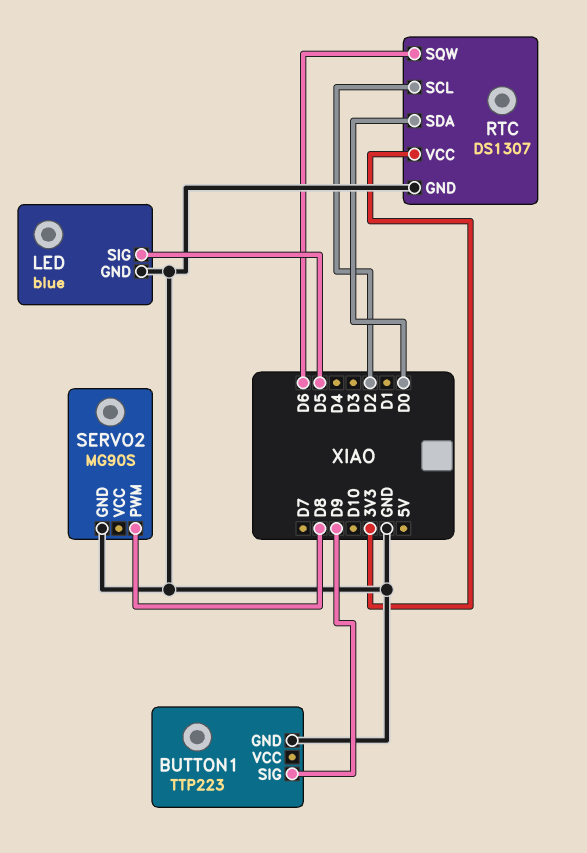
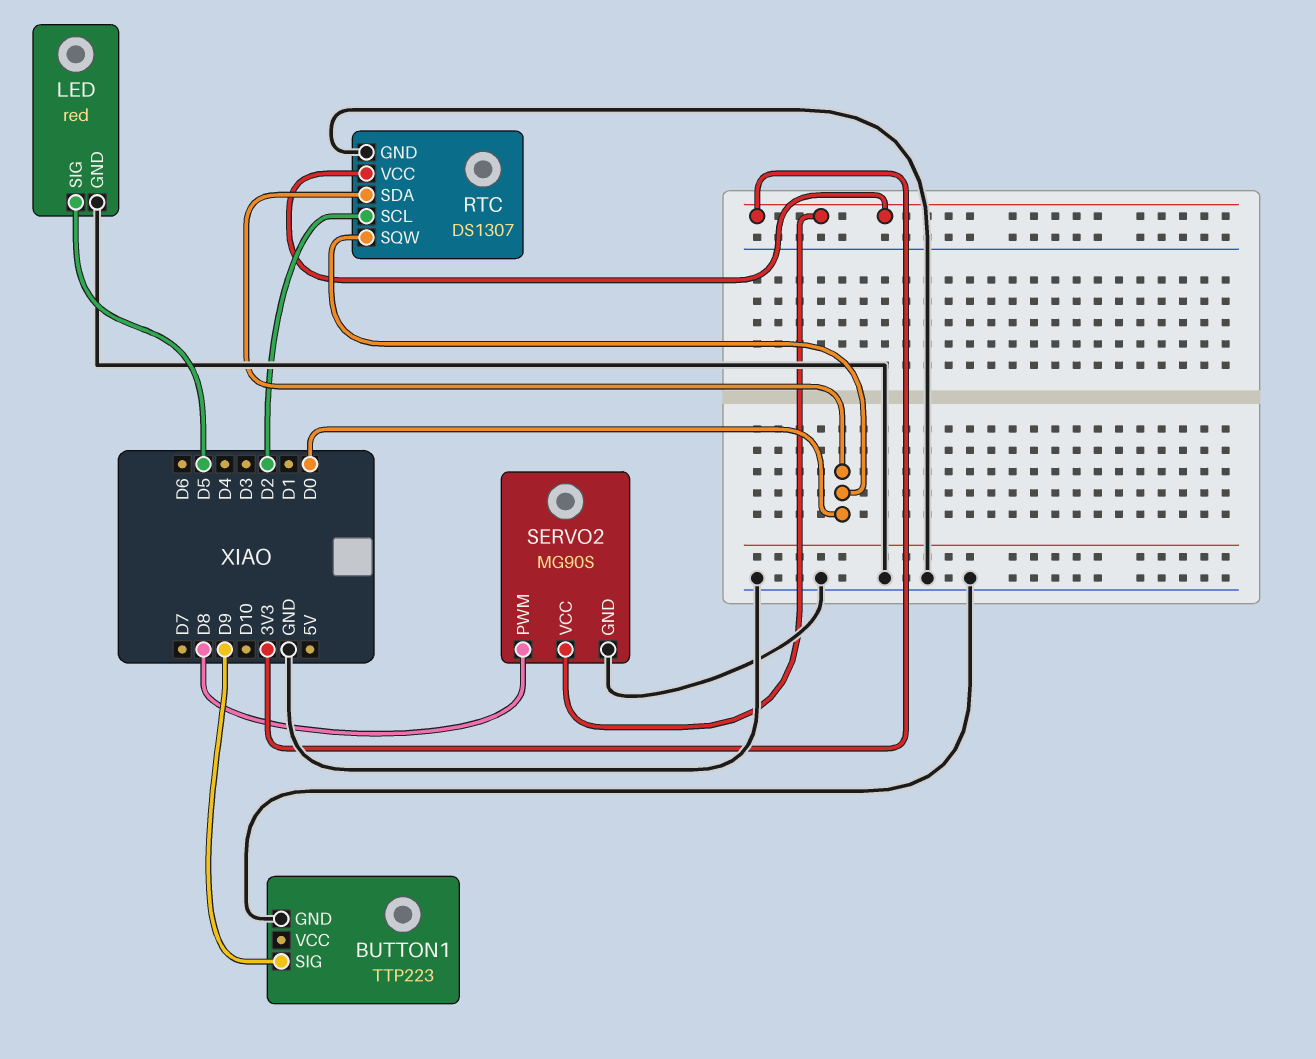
LED: blue -> red
RTC pin SQW: D6 -> D0
SERVO2 pin VCC: none -> 3V3

